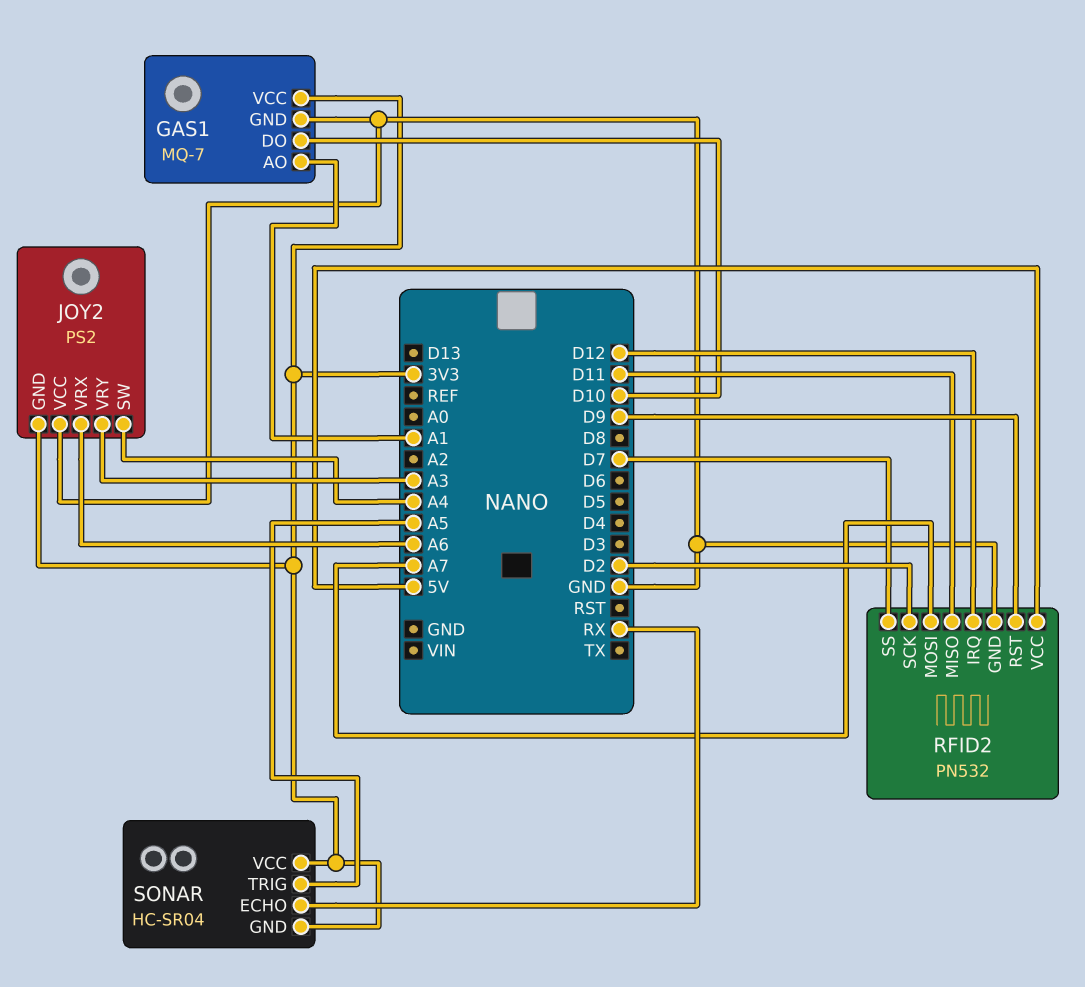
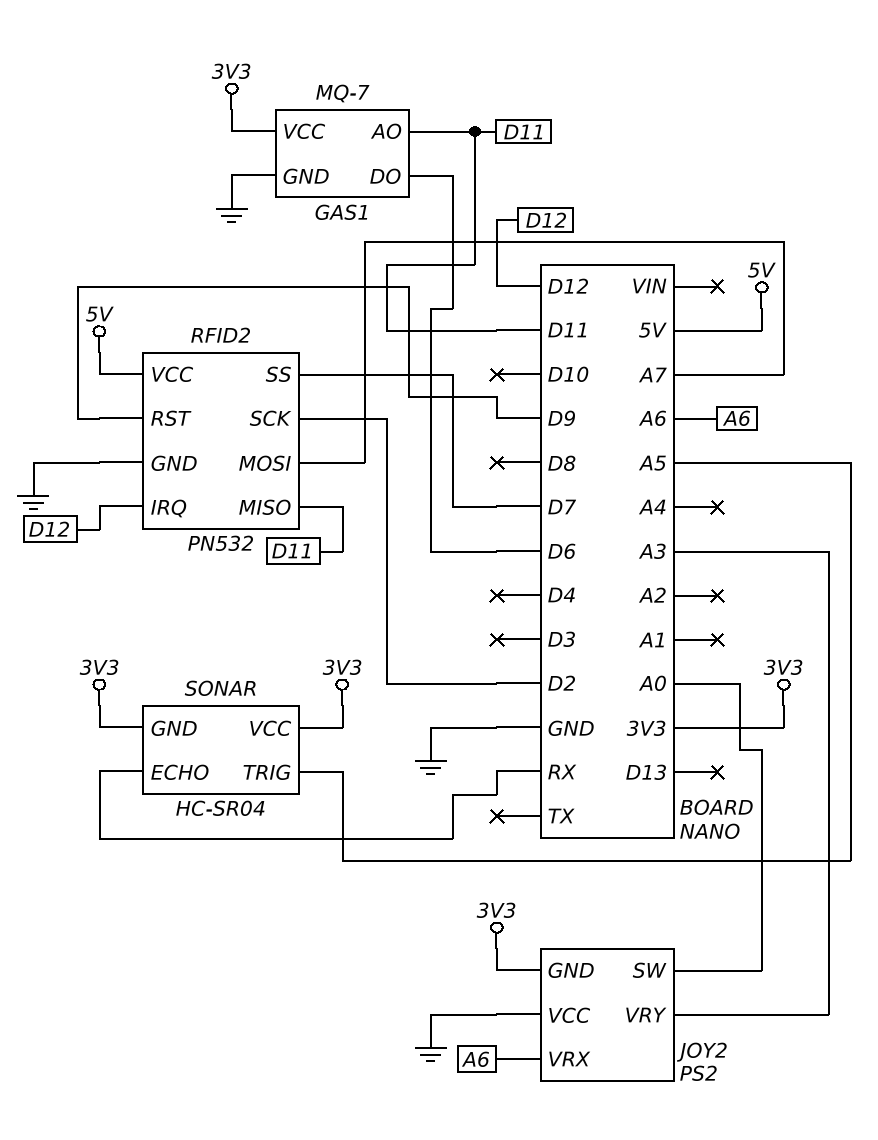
GAS1 pin AO: A1 -> D11
GAS1 pin DO: D10 -> D6
JOY2 pin SW: A4 -> A0

